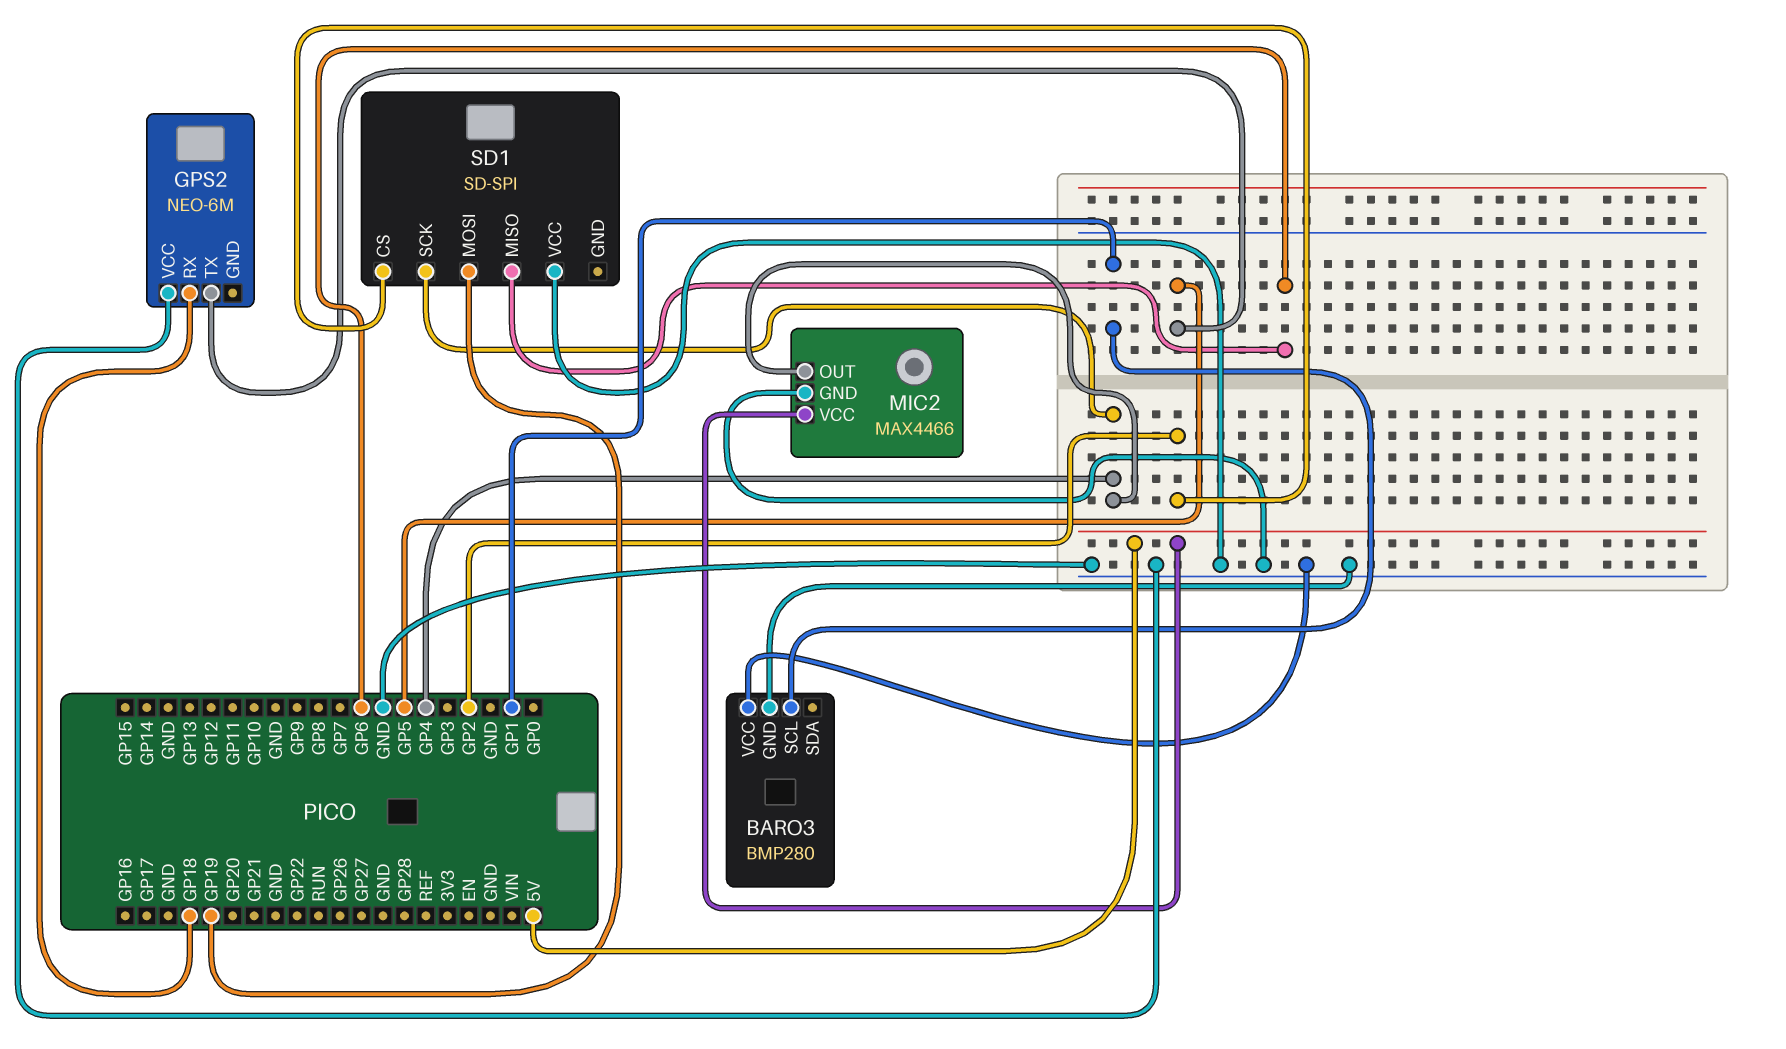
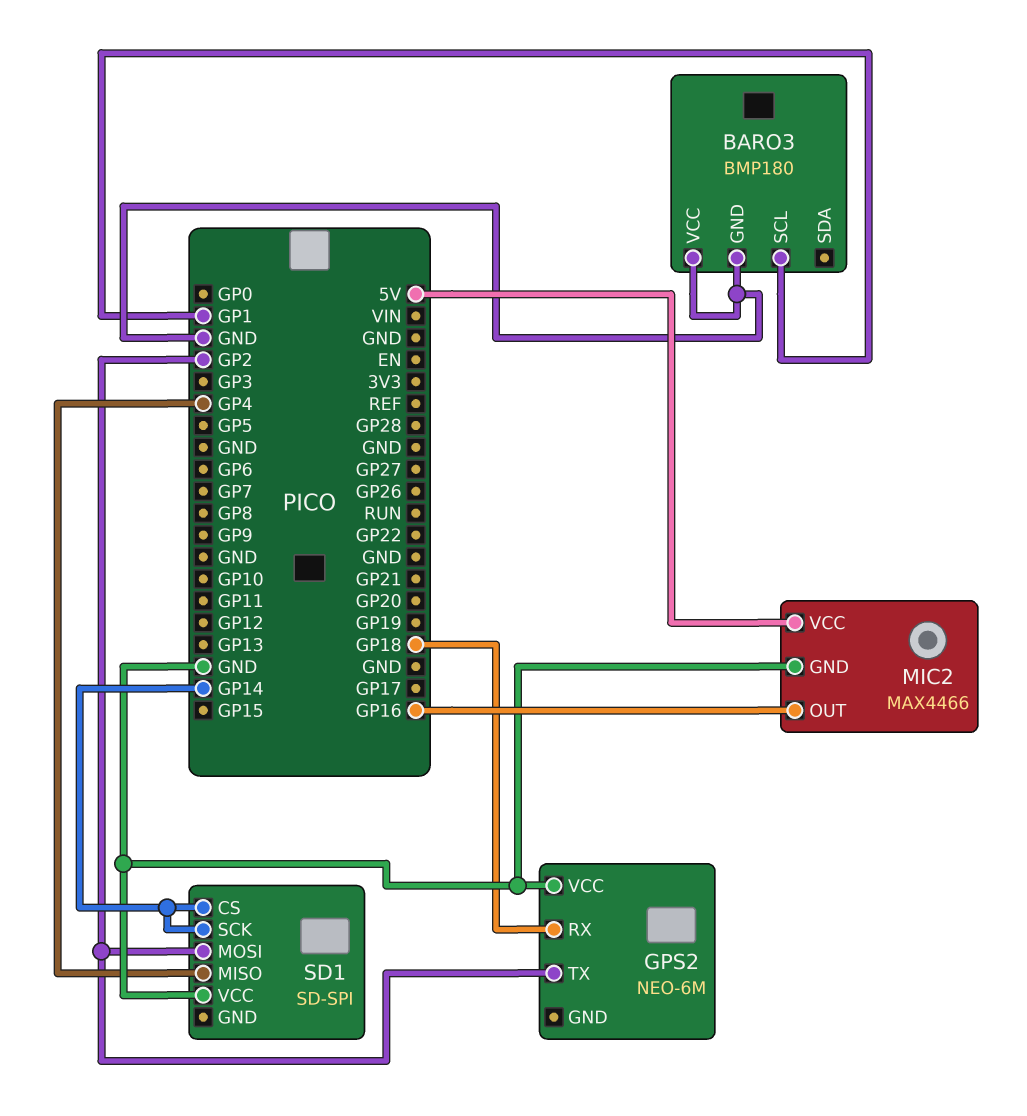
BARO3: BMP280 -> BMP180
GPS2 pin TX: GP5 -> GP2
MIC2 pin OUT: GP4 -> GP16
SD1 pin CS: GP2 -> GP14
SD1 pin MISO: GP6 -> GP4
SD1 pin MOSI: GP19 -> GP2
SD1 pin SCK: GP4 -> GP14

